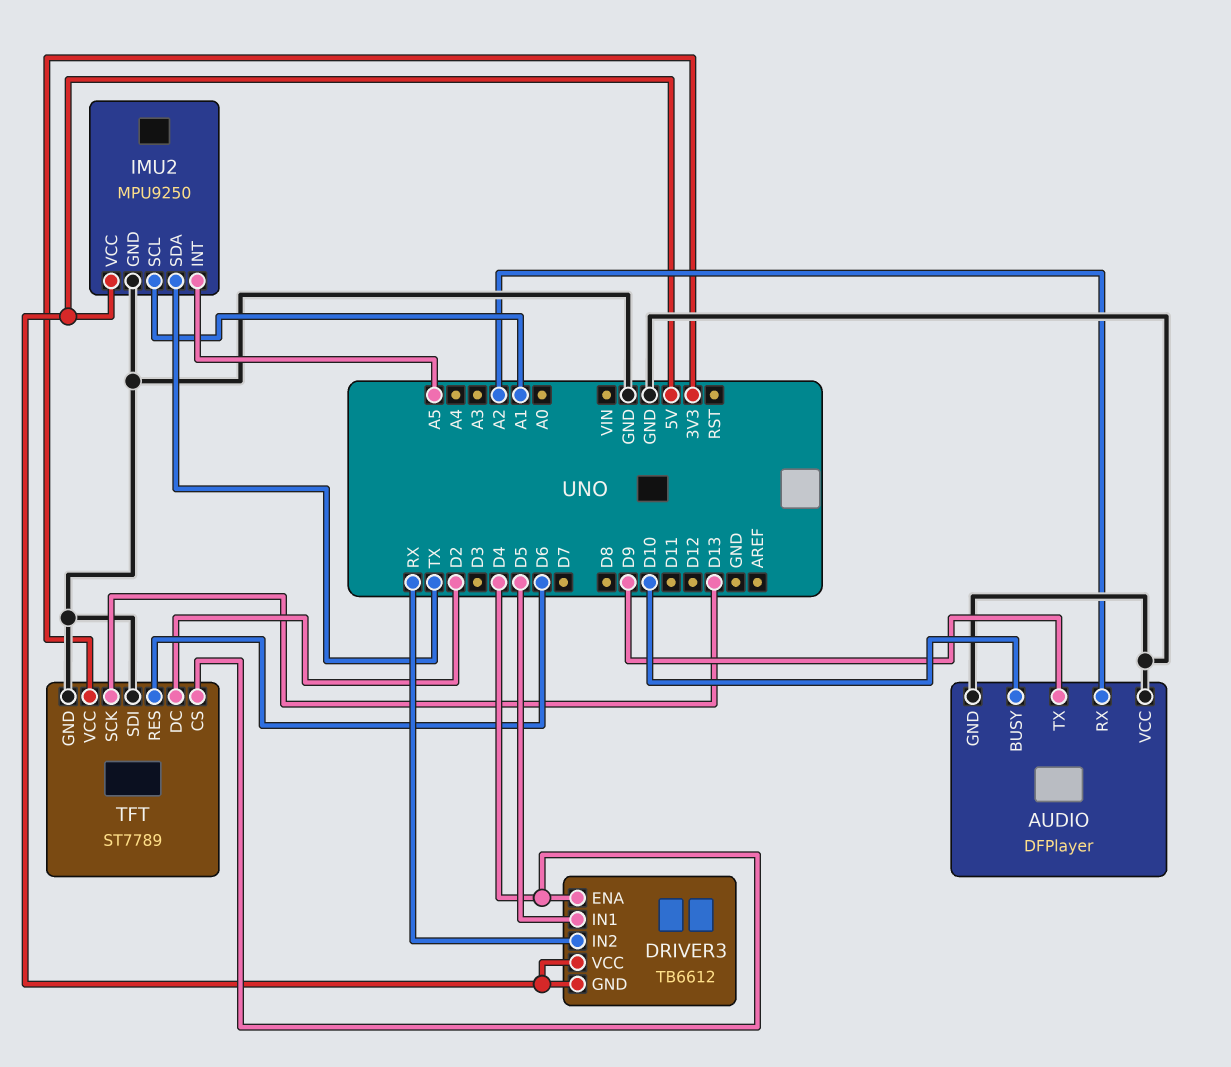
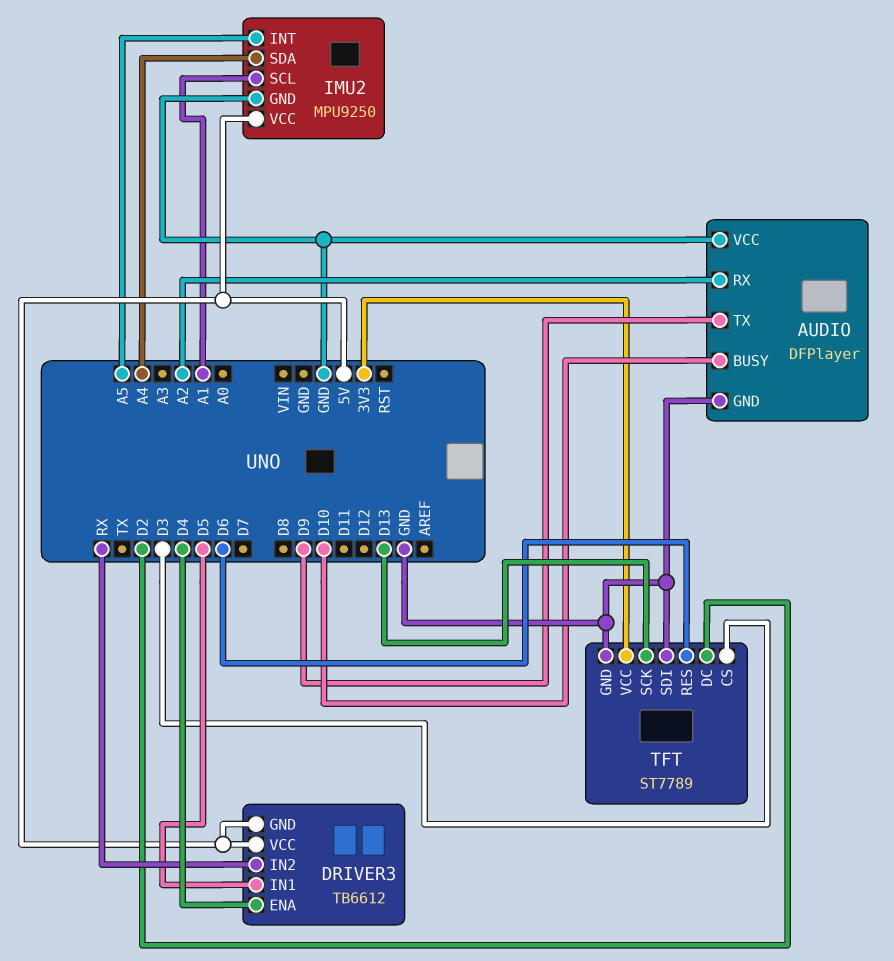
IMU2 pin SDA: TX -> A4
TFT pin CS: D4 -> D3

